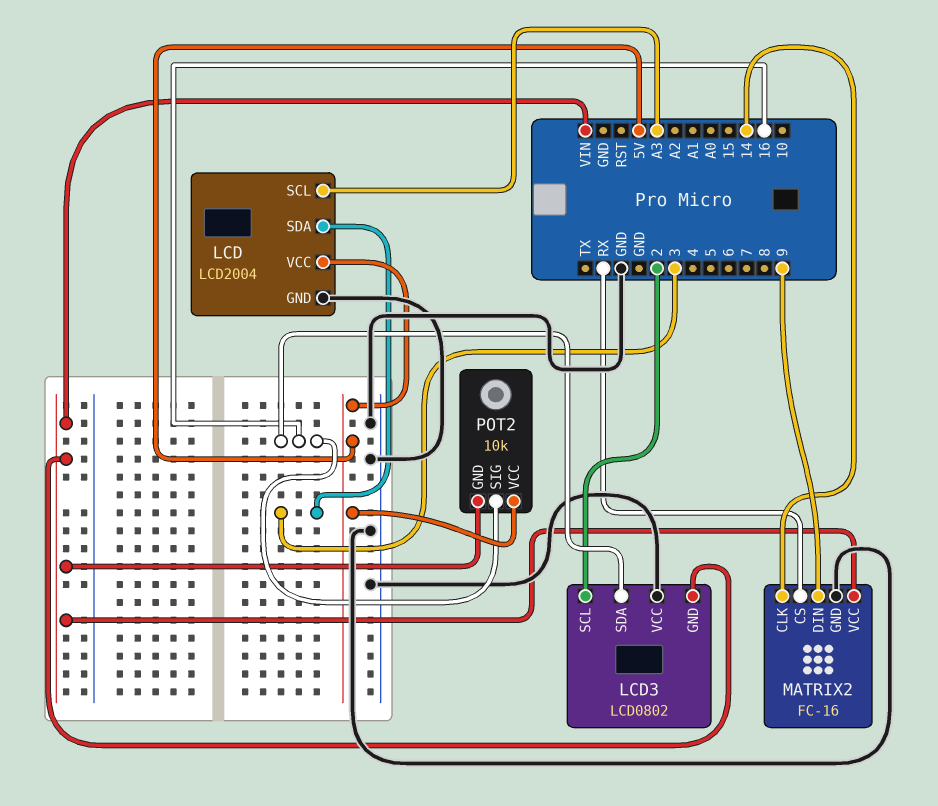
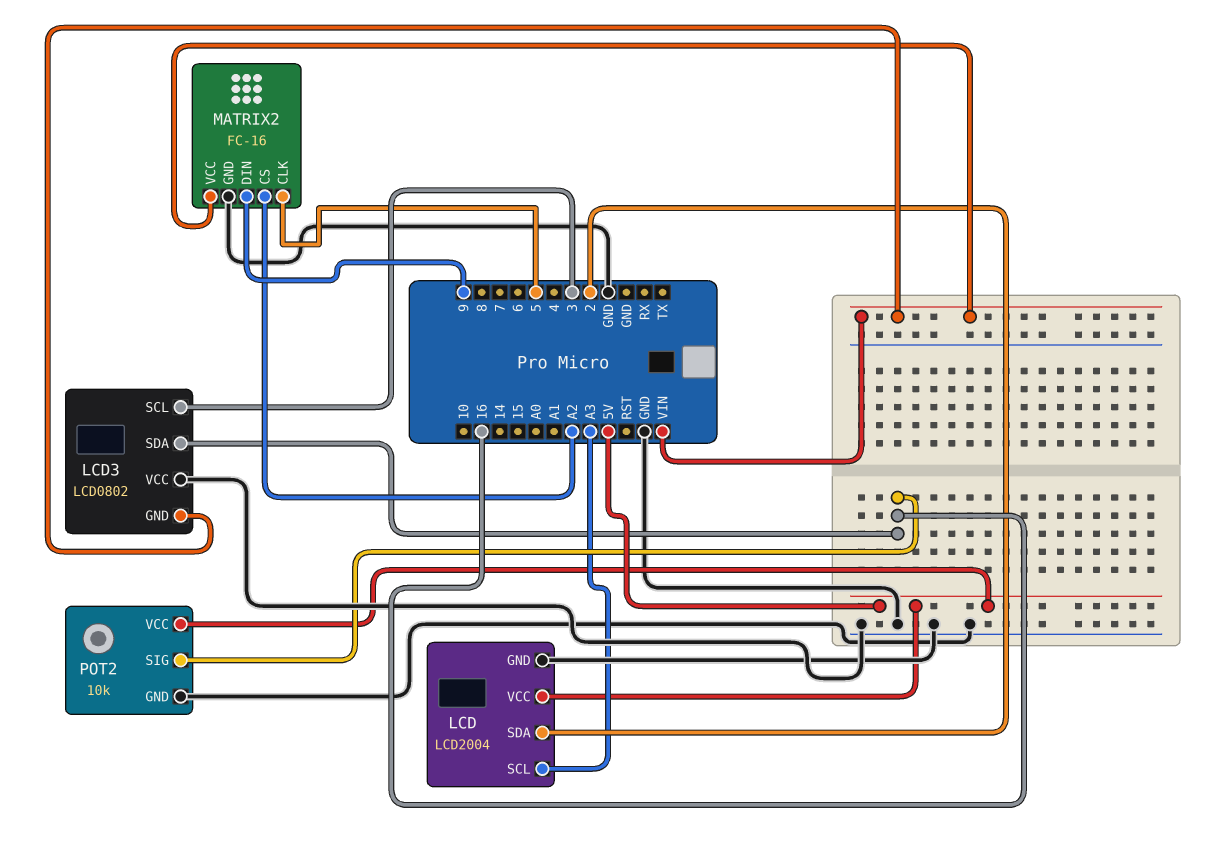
LCD pin SDA: 3 -> 2
LCD3 pin SCL: 2 -> 3
MATRIX2 pin CLK: 14 -> 5
MATRIX2 pin CS: RX -> A2
POT2 pin GND: VIN -> GND

